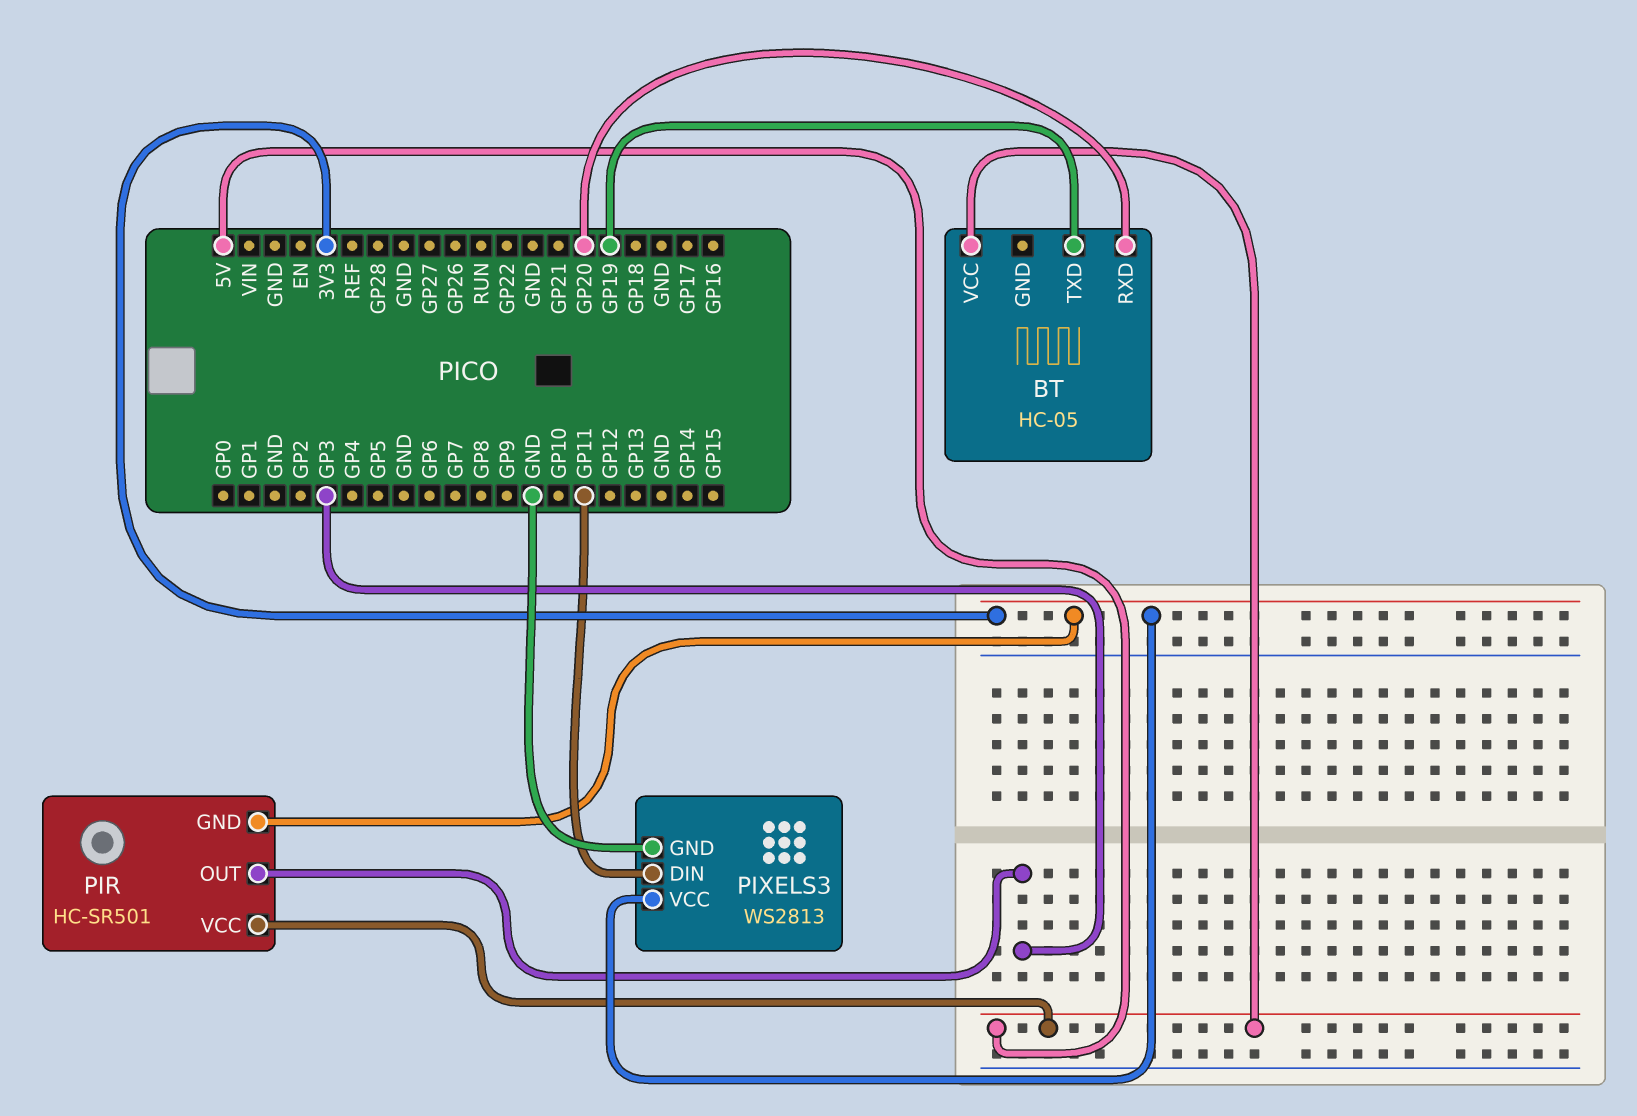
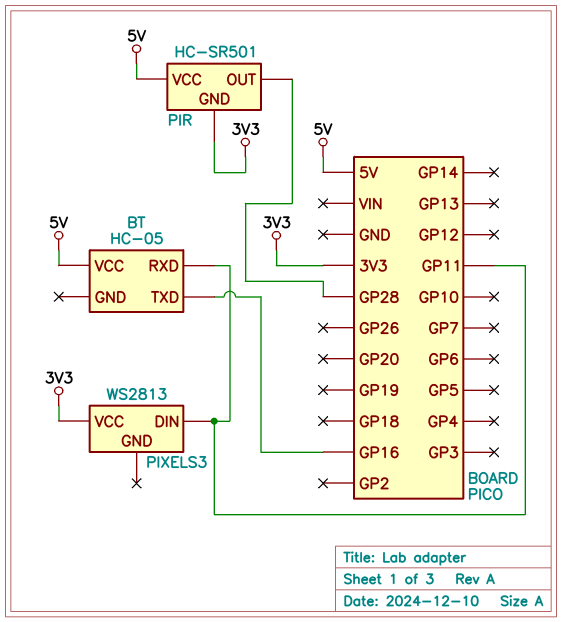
BT pin RXD: GP20 -> GP11
BT pin TXD: GP19 -> GP16
PIR pin OUT: GP3 -> GP28
PIXELS3 pin GND: GND -> none

